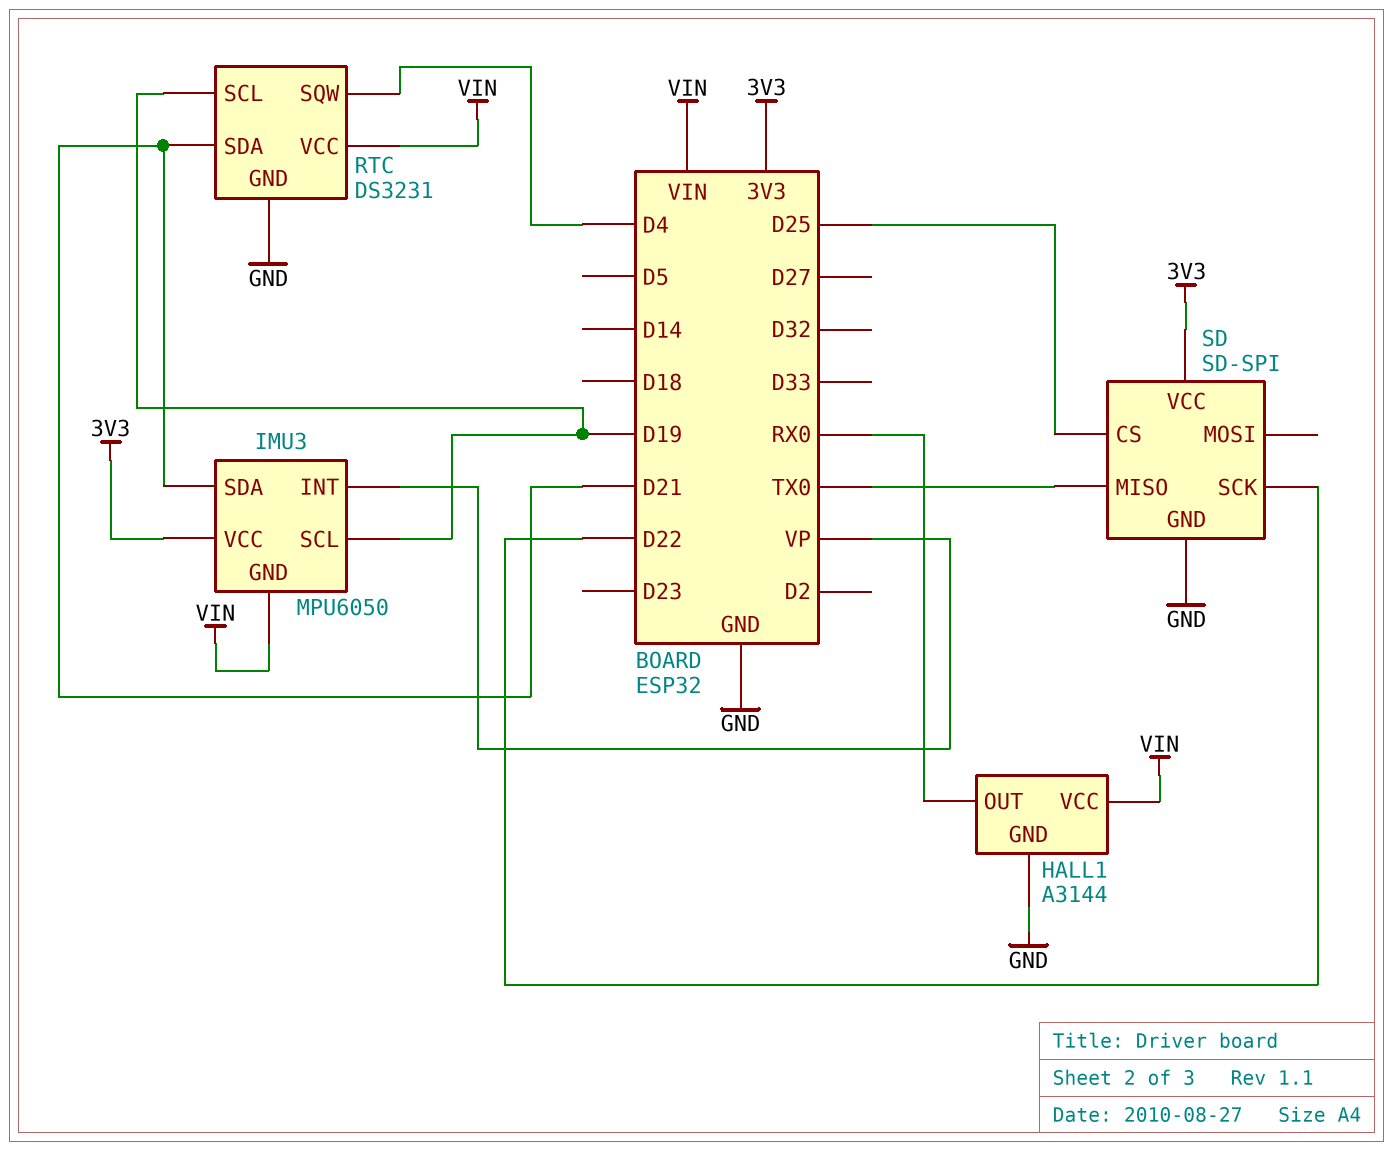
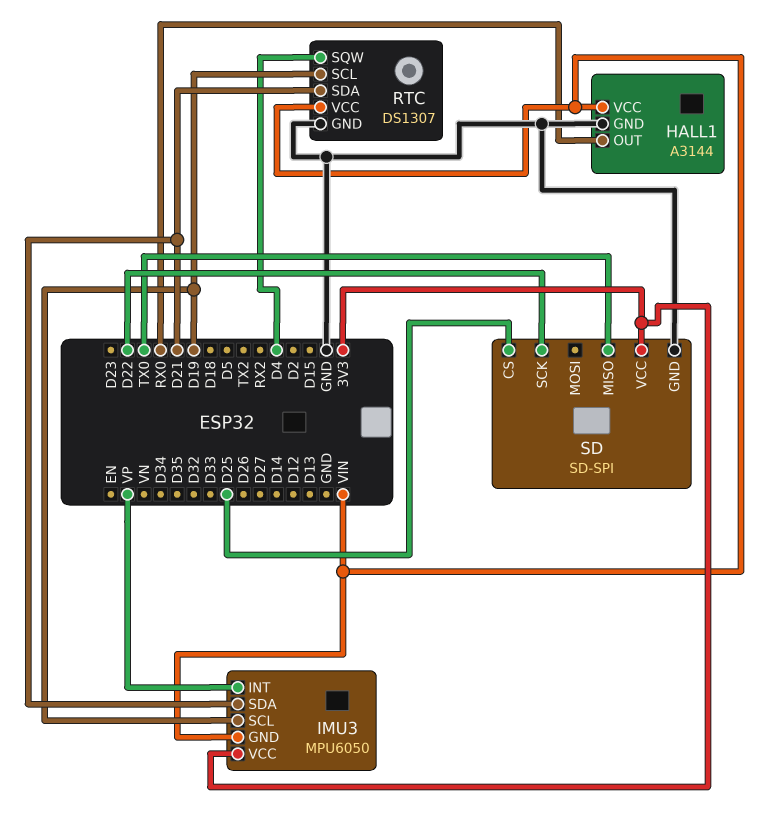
RTC: DS3231 -> DS1307

